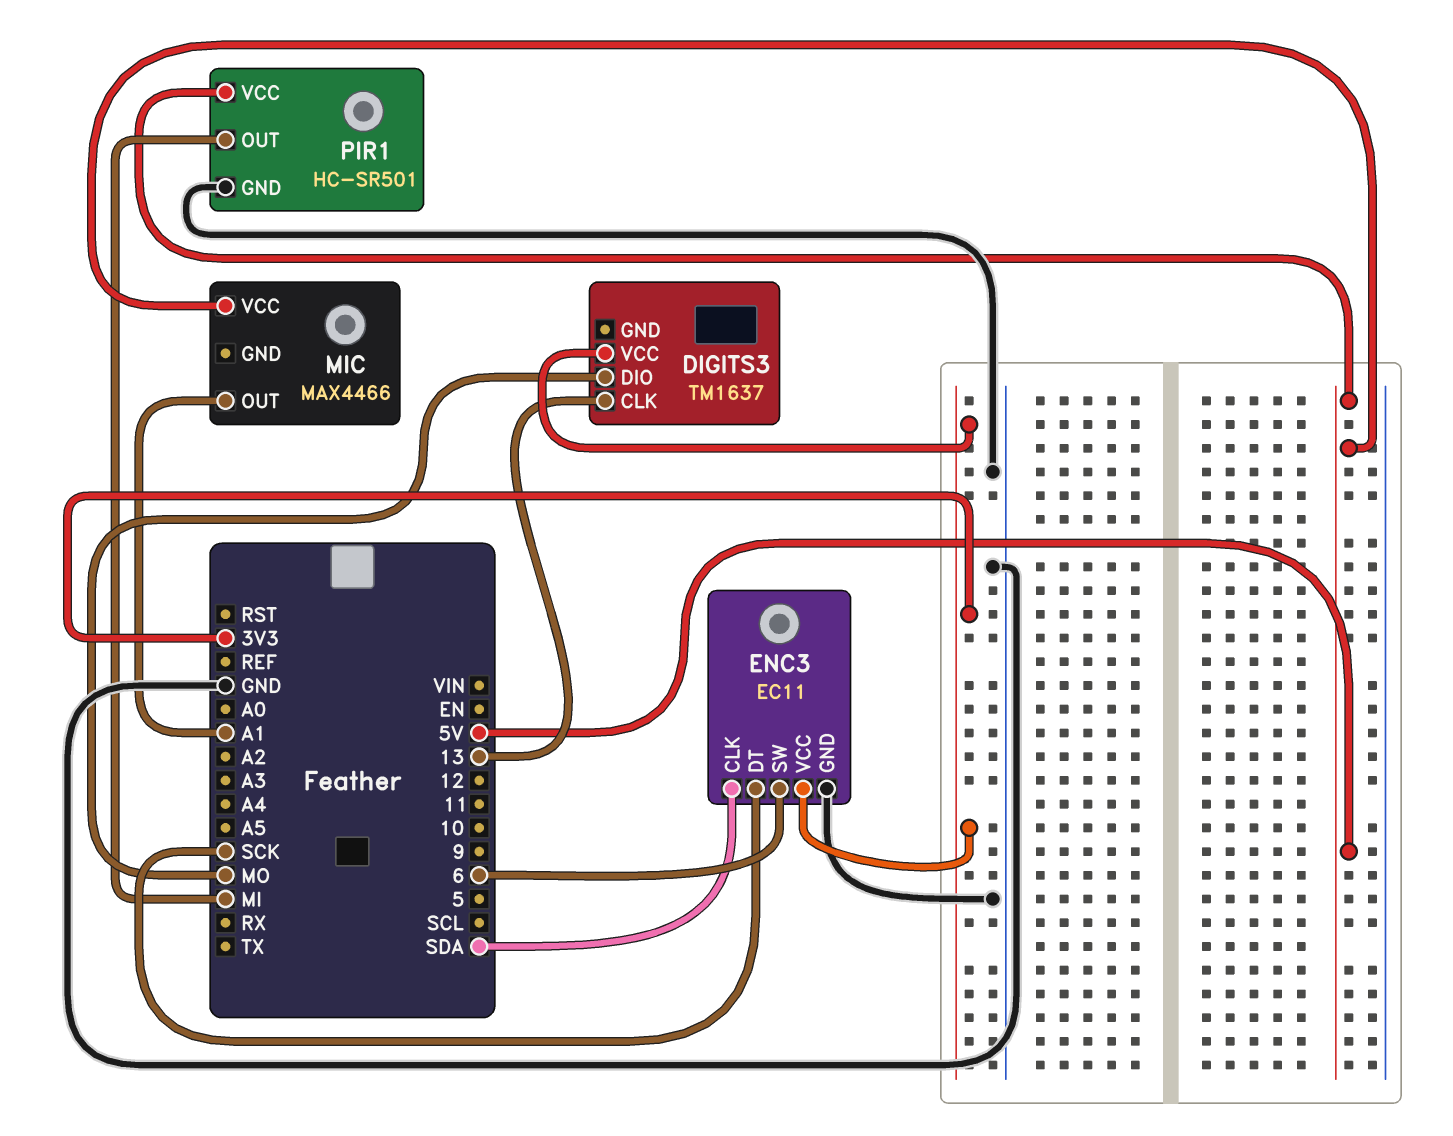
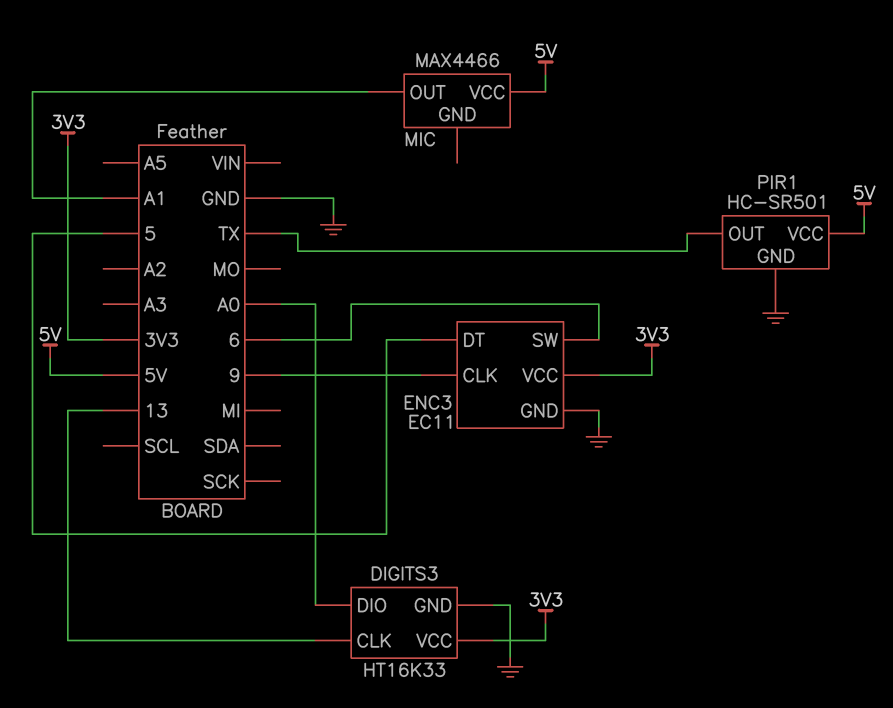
DIGITS3: TM1637 -> HT16K33
DIGITS3 pin DIO: MO -> A0
DIGITS3 pin GND: none -> GND
ENC3 pin CLK: SDA -> 9
ENC3 pin DT: SCK -> 5
PIR1 pin OUT: MI -> TX

